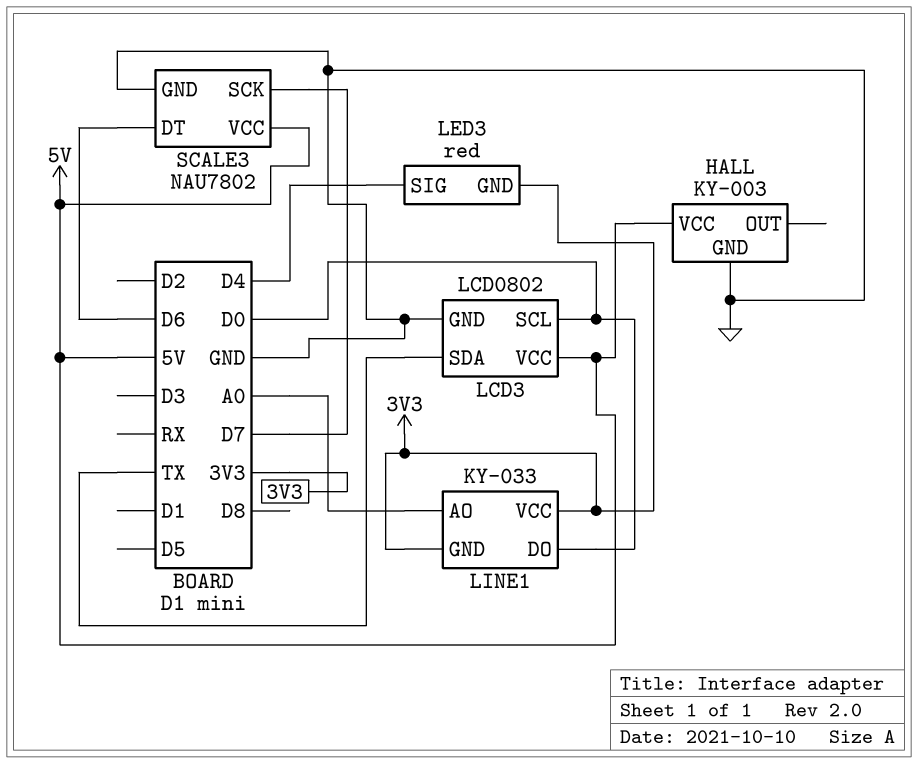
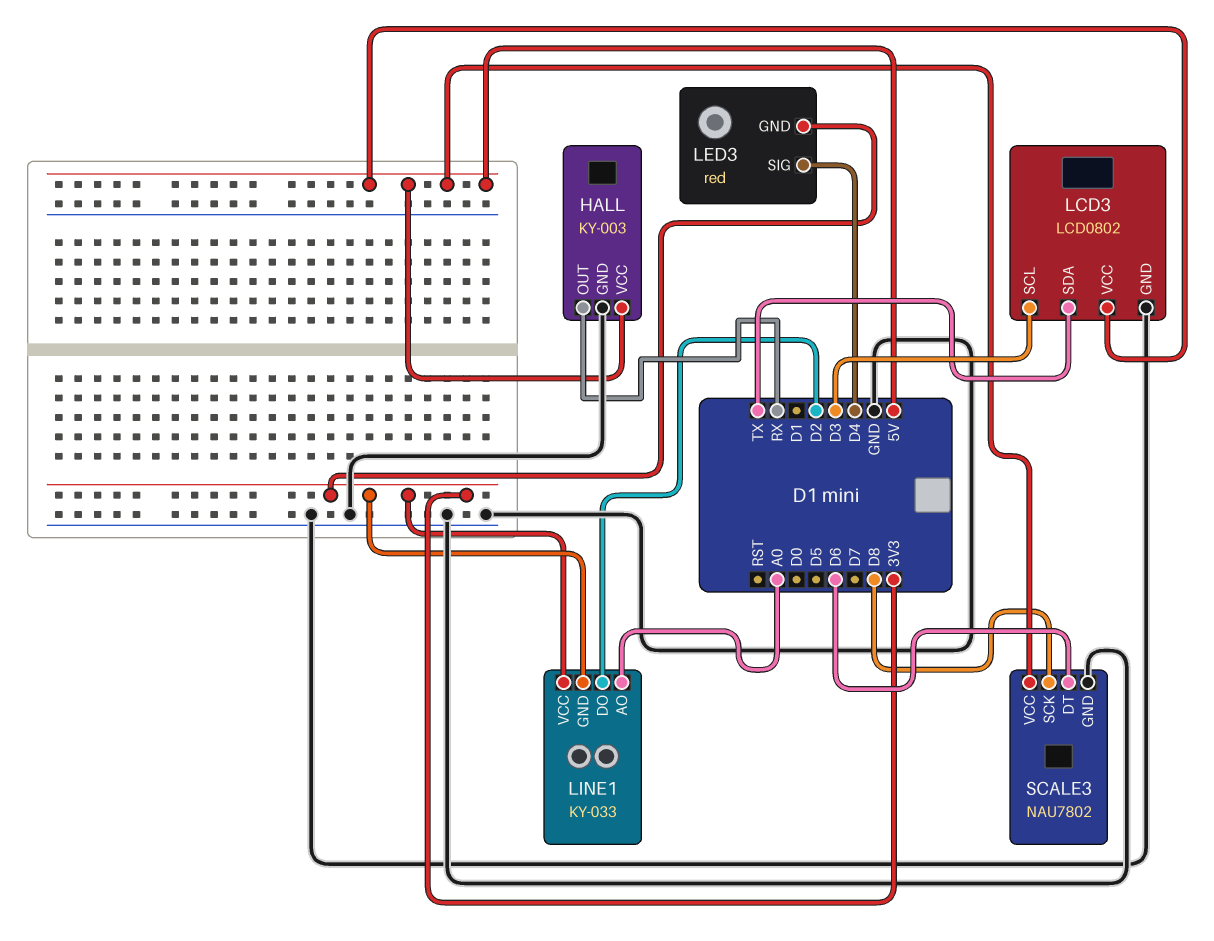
HALL pin OUT: none -> RX
LCD3 pin SCL: D0 -> D3
LINE1 pin DO: D0 -> D2
SCALE3 pin SCK: D7 -> D8

